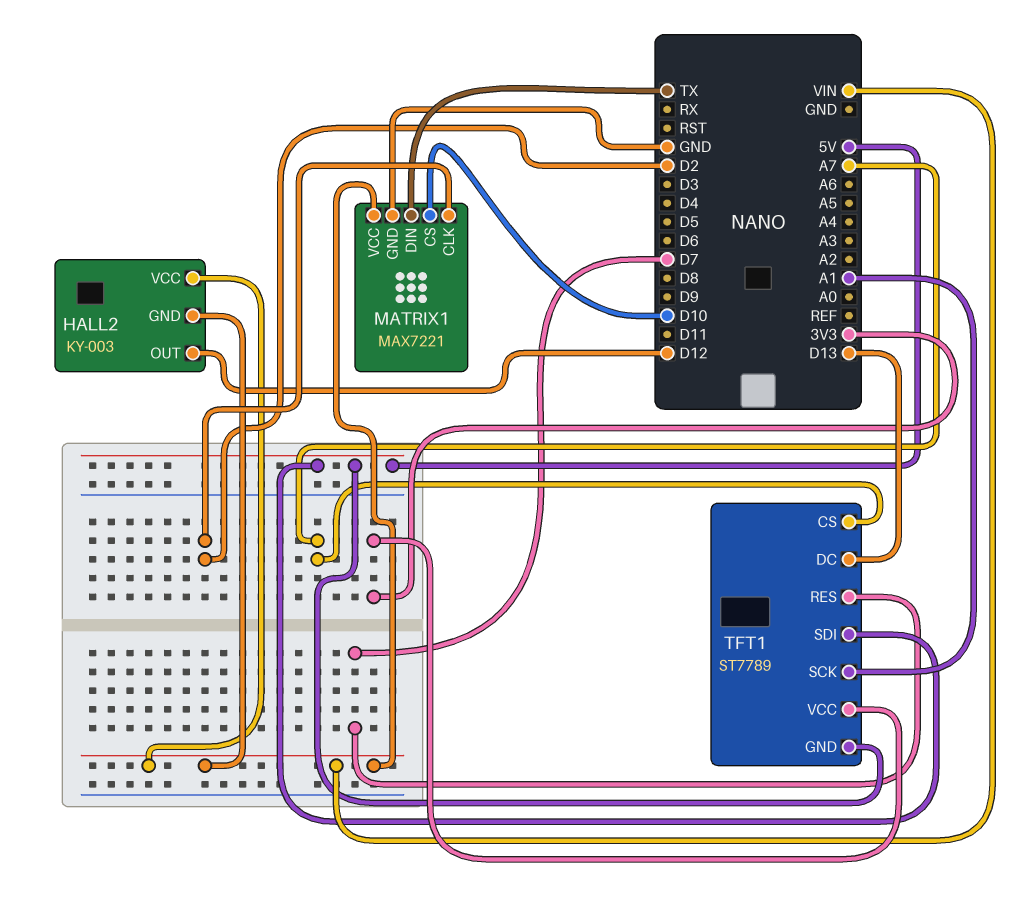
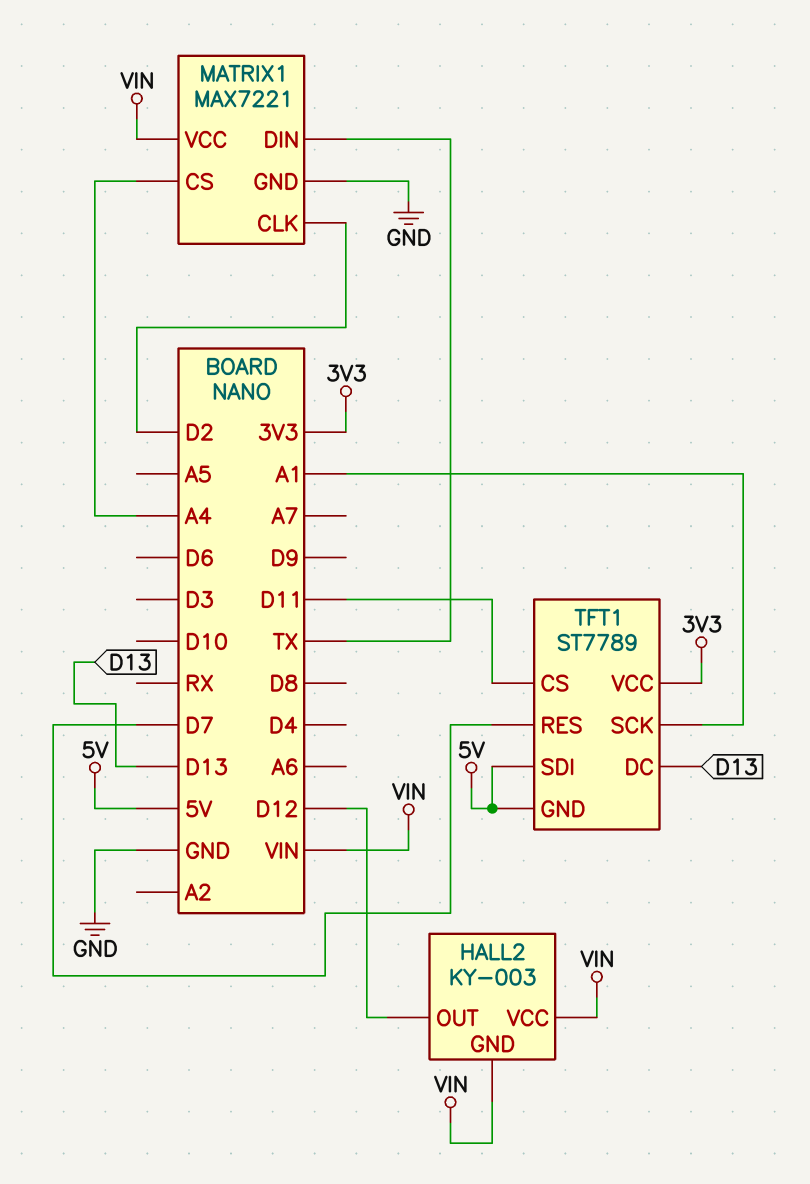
MATRIX1 pin CS: D10 -> A4
TFT1 pin CS: A7 -> D11

